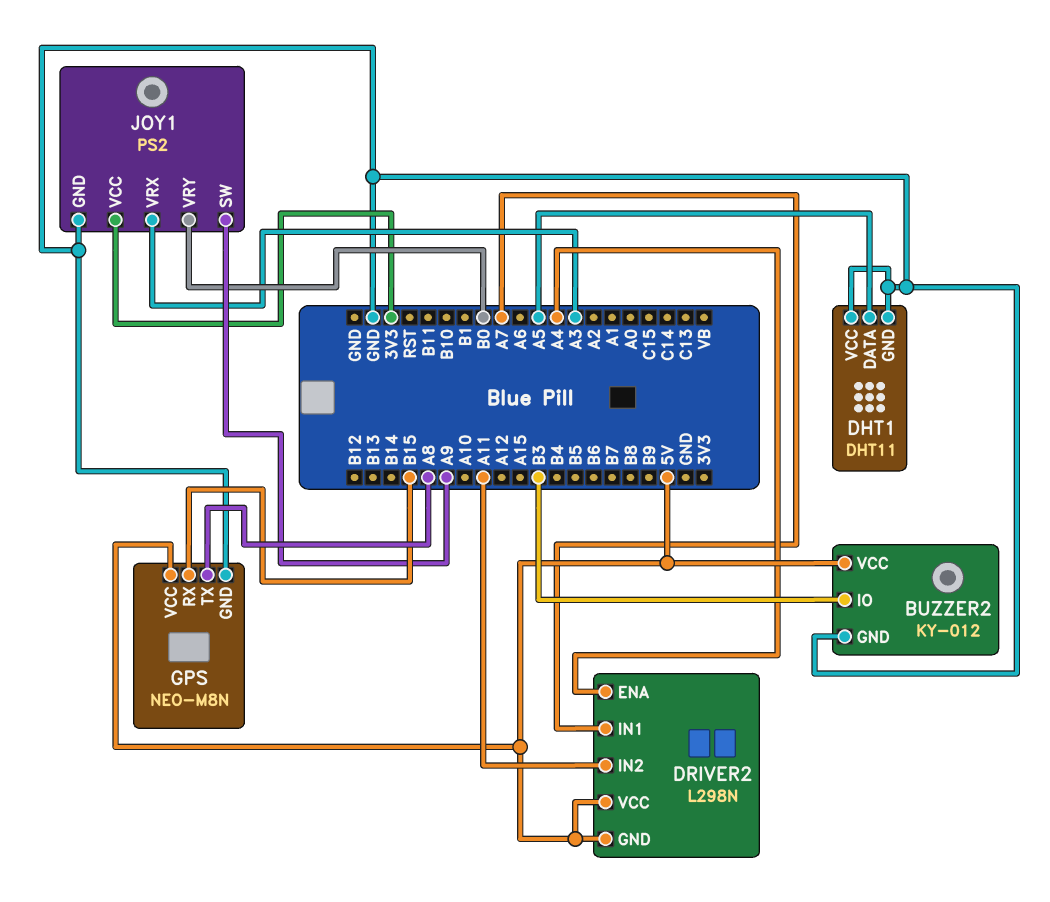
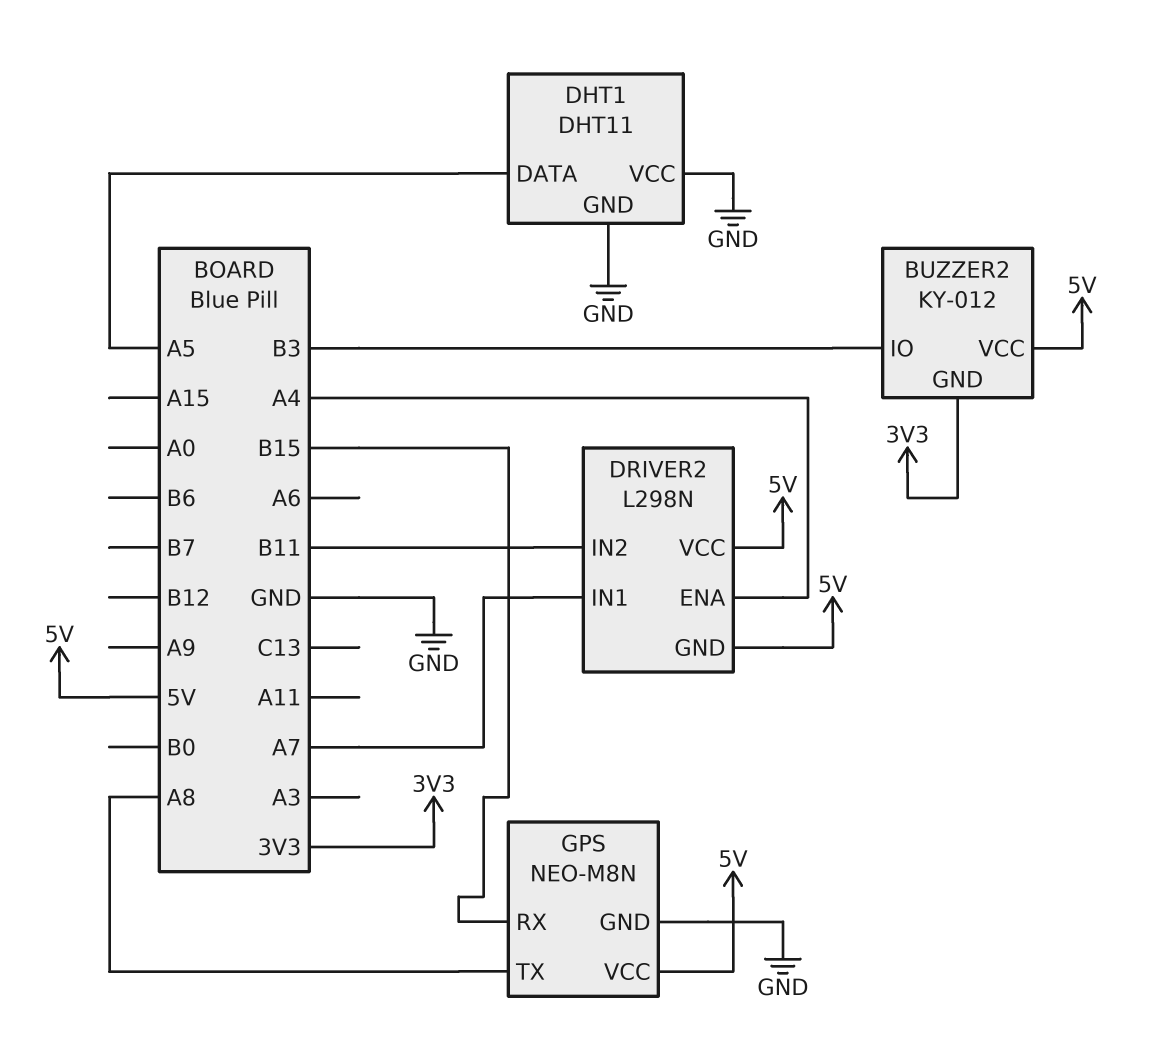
BUZZER2 pin GND: GND -> 3V3
DRIVER2 pin IN2: A11 -> B11
JOY1: PS2 -> none
JOY1 pin GND: GND -> none
JOY1 pin SW: A9 -> none
JOY1 pin VCC: 3V3 -> none
JOY1 pin VRX: A3 -> none
JOY1 pin VRY: B0 -> none

